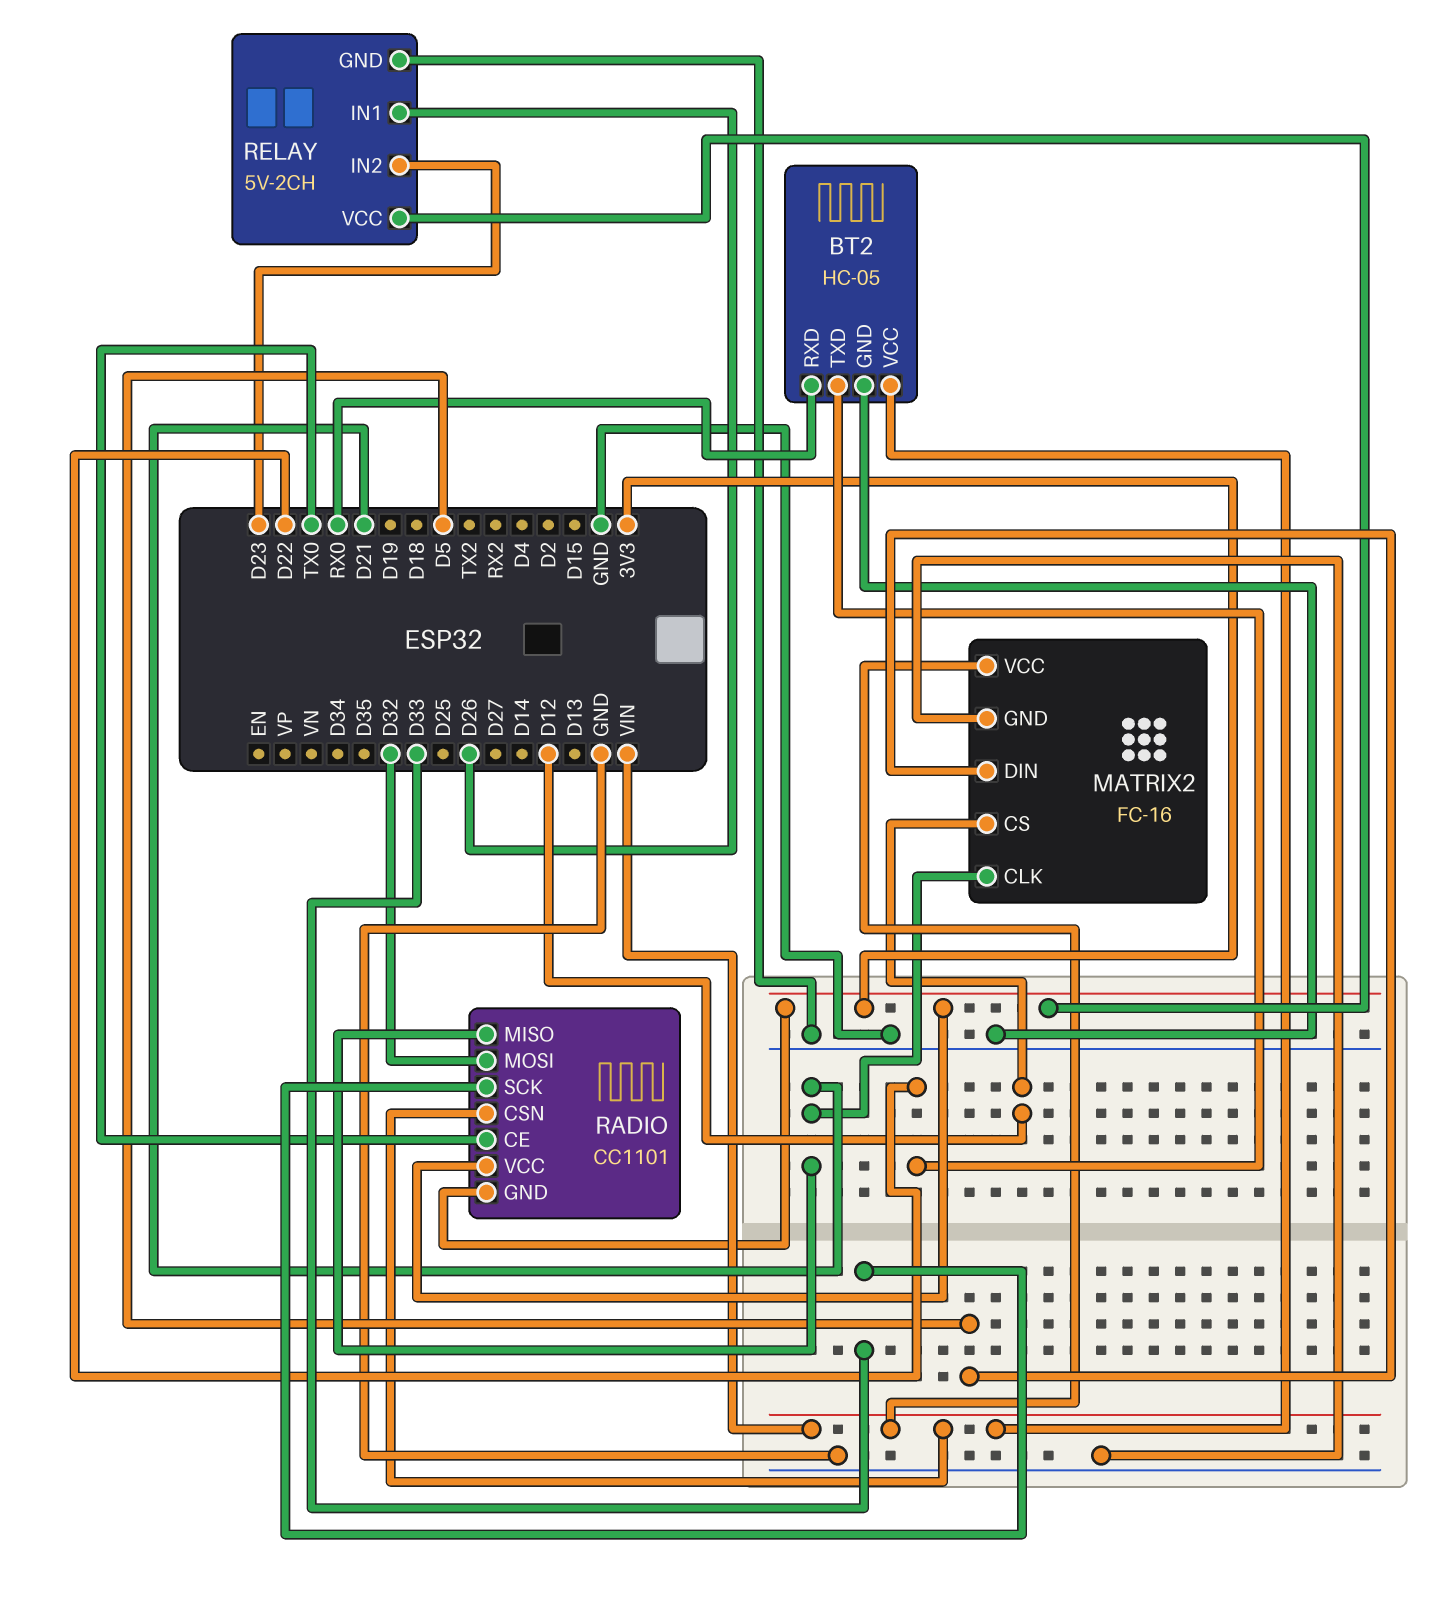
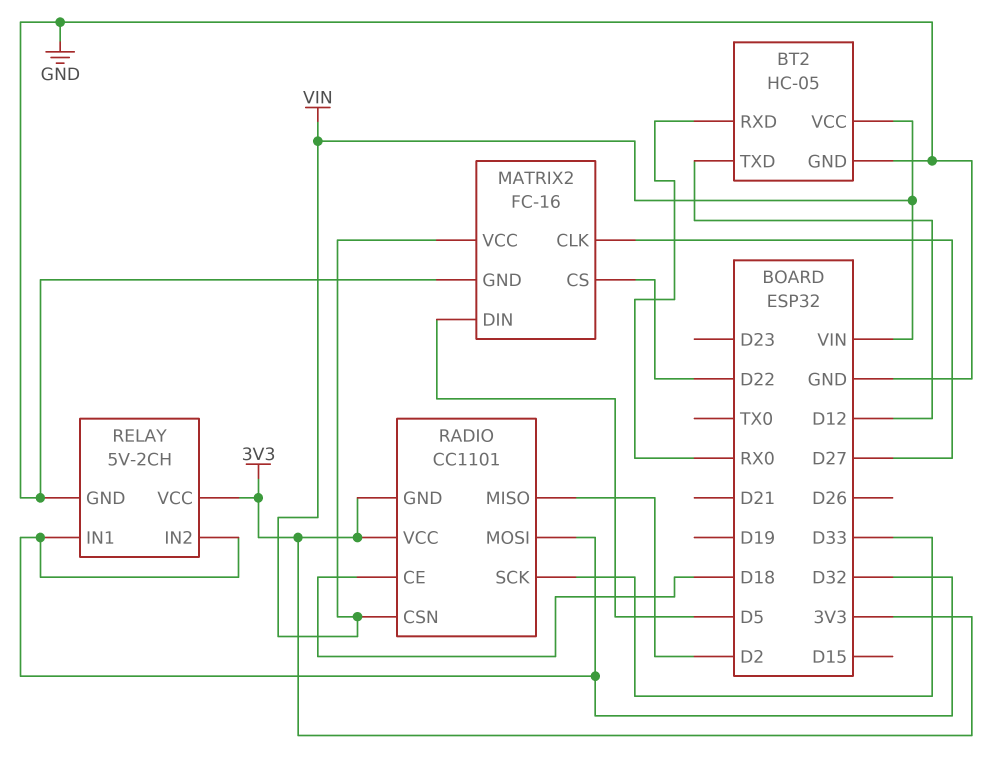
BT2 pin TXD: D22 -> D12
MATRIX2 pin CLK: D21 -> D27
MATRIX2 pin CS: D12 -> D22
RADIO pin CE: TX0 -> D18
RADIO pin MISO: D21 -> D2
RELAY pin IN1: D26 -> D32
RELAY pin IN2: D23 -> D32

